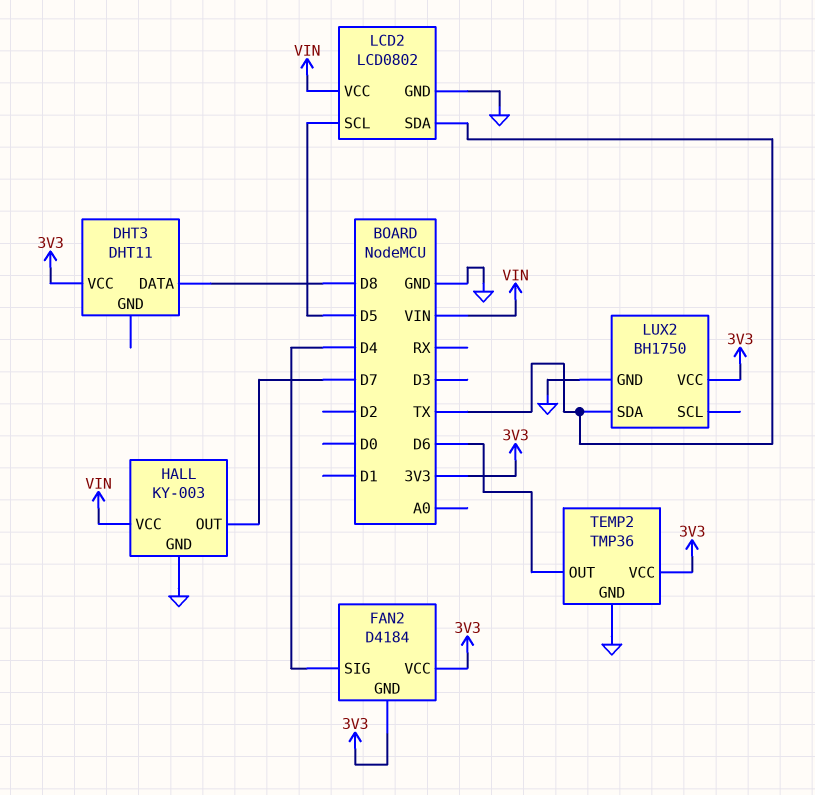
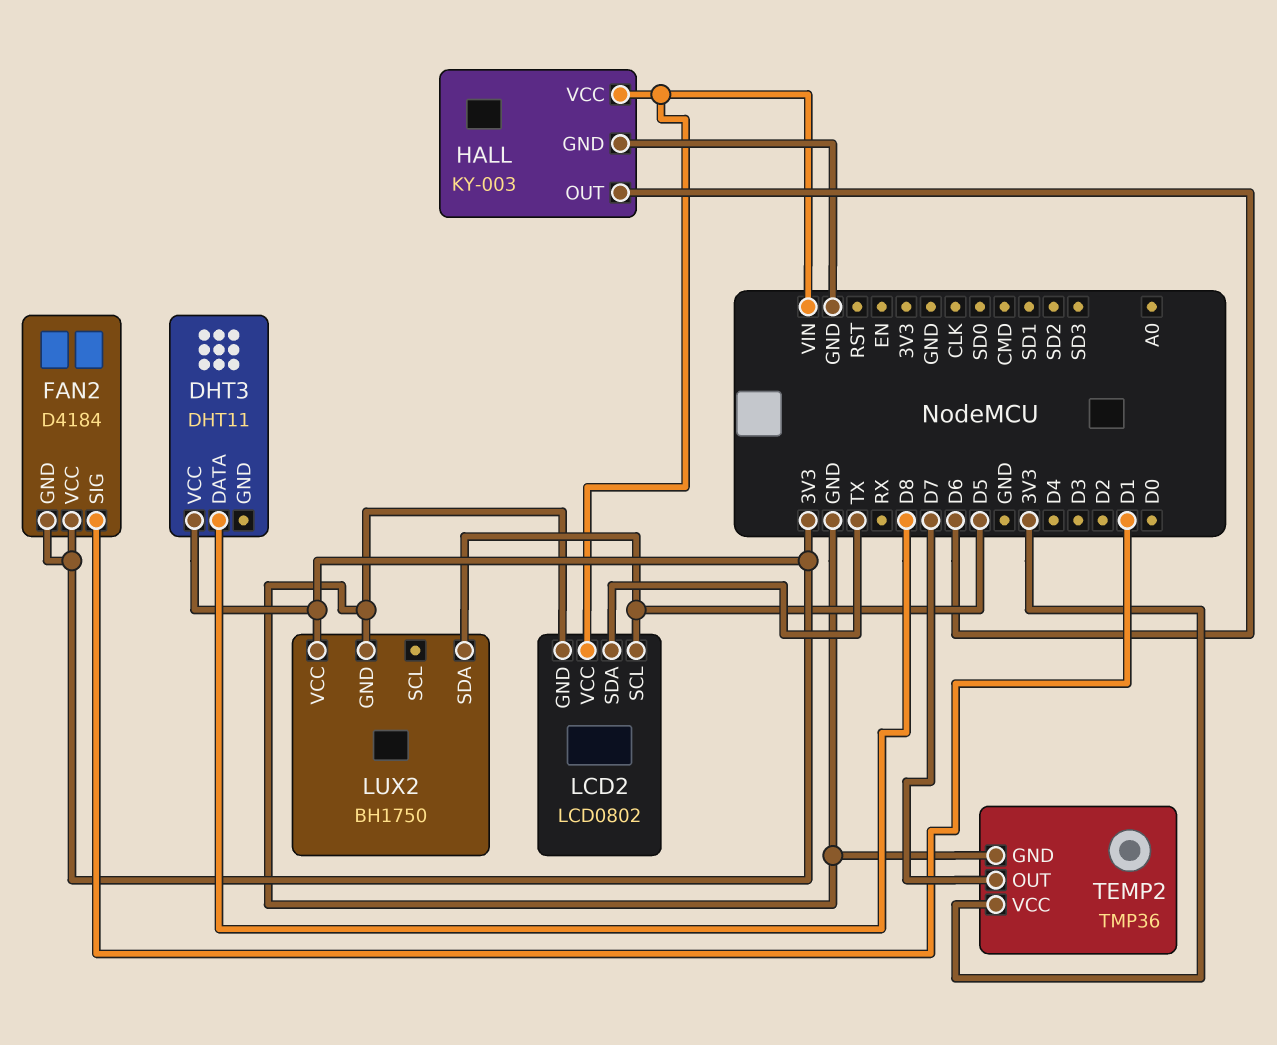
FAN2 pin SIG: D4 -> D1
HALL pin OUT: D7 -> D6
LUX2 pin SDA: TX -> D5
TEMP2 pin OUT: D6 -> D7

